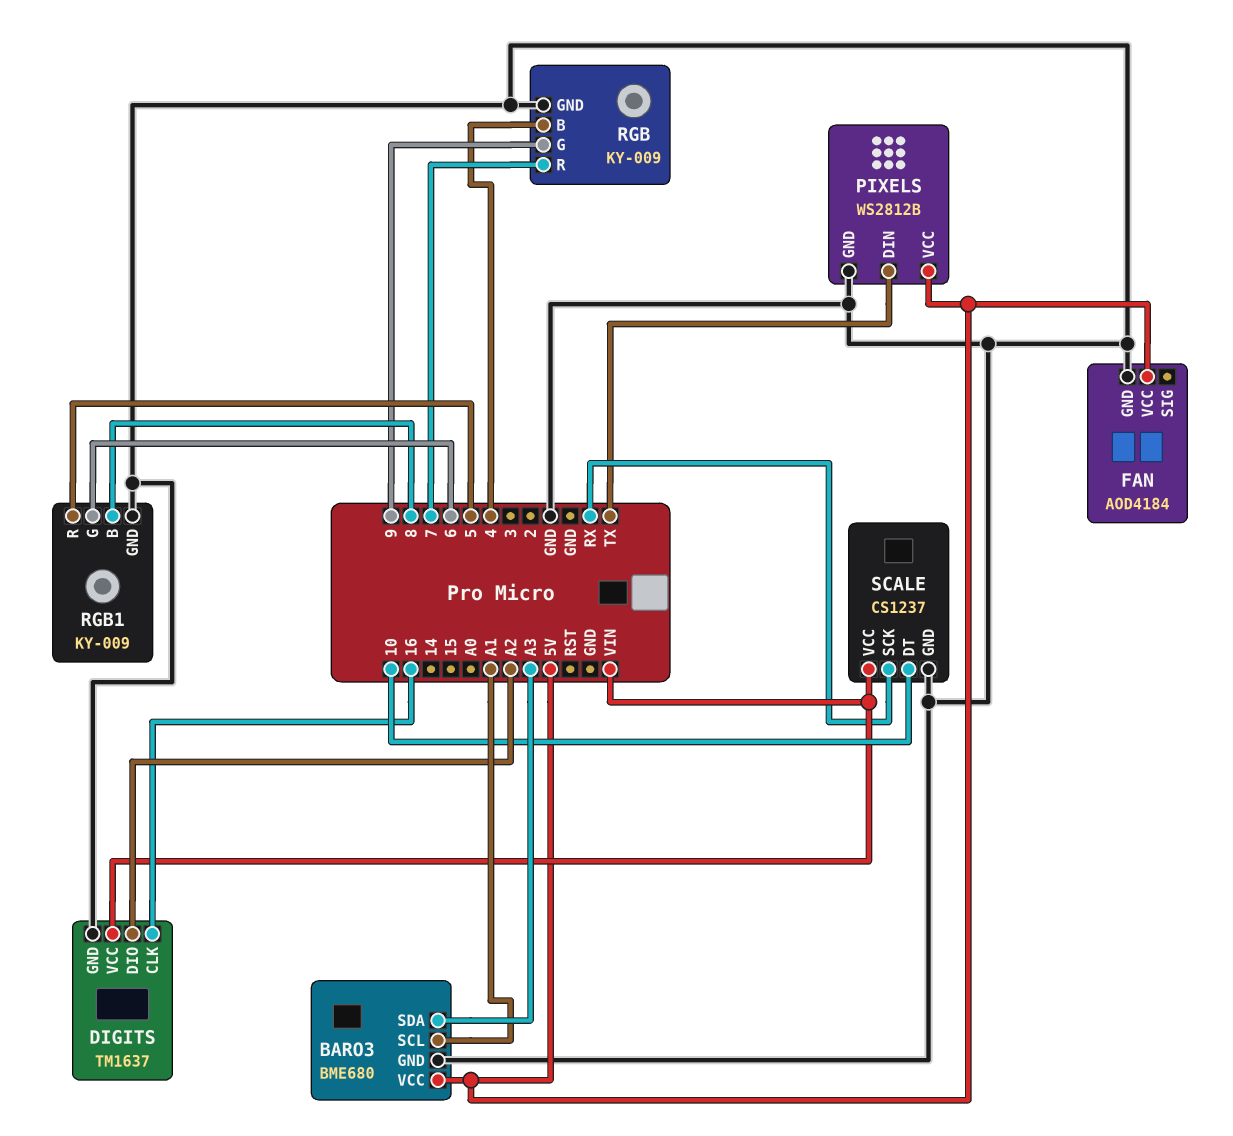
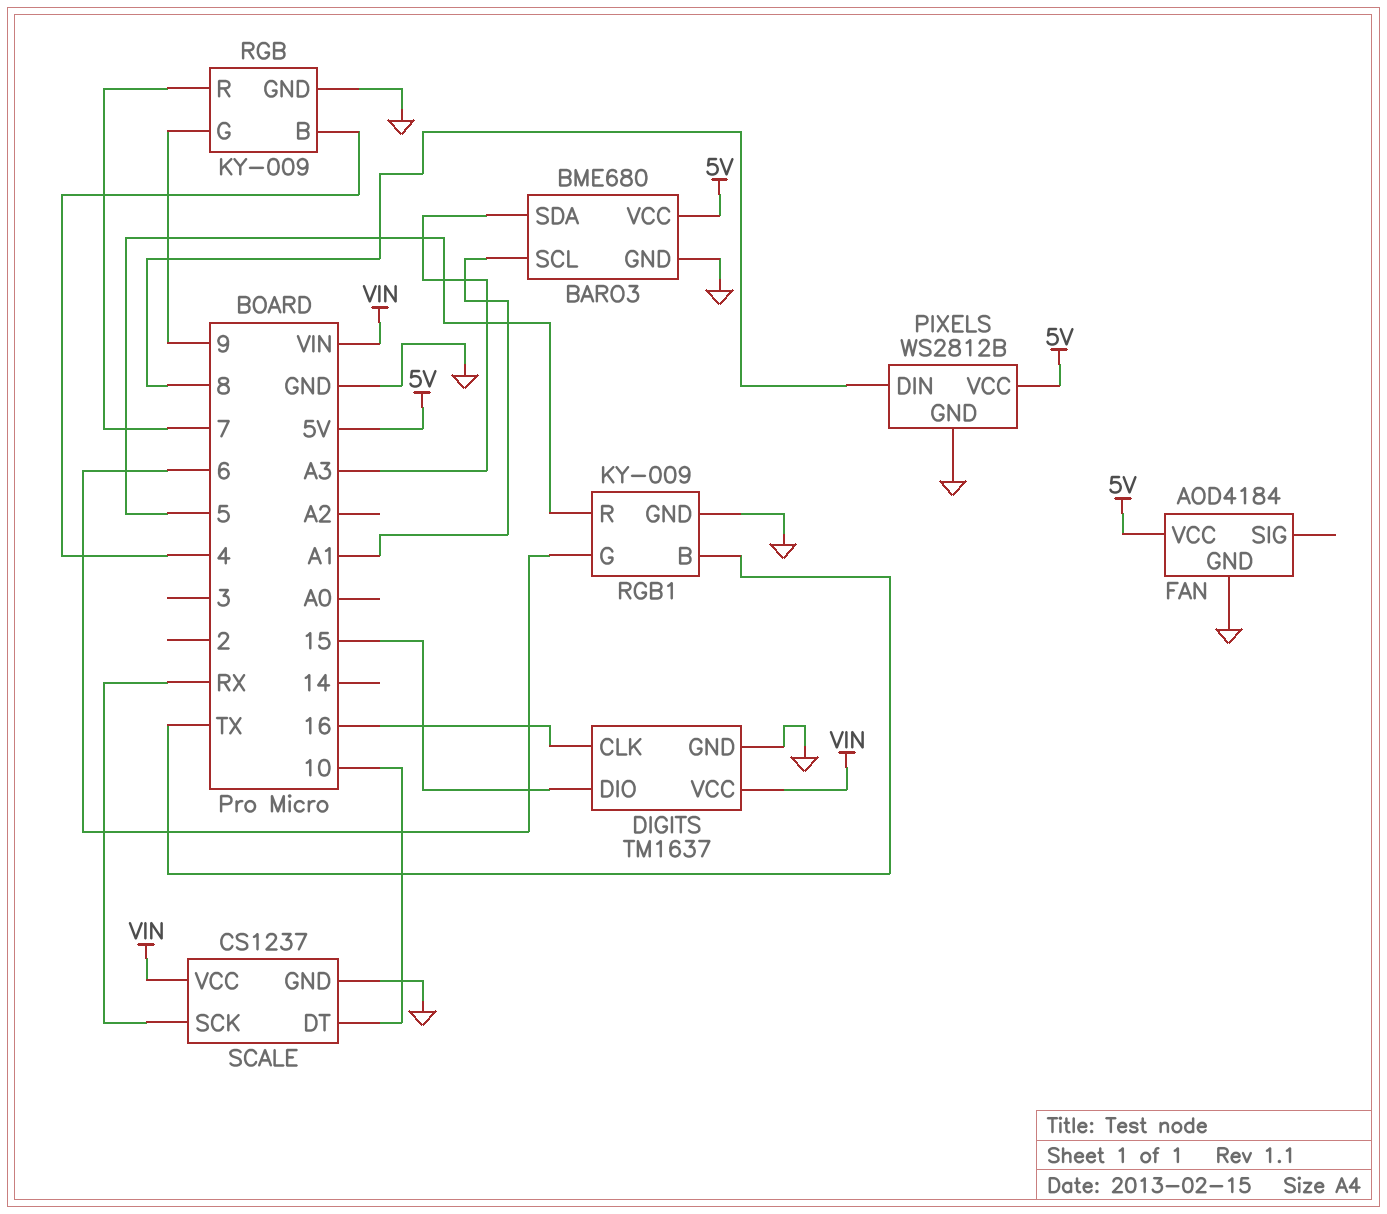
DIGITS pin DIO: A2 -> 15
PIXELS pin DIN: TX -> 8
RGB1 pin B: 8 -> TX

